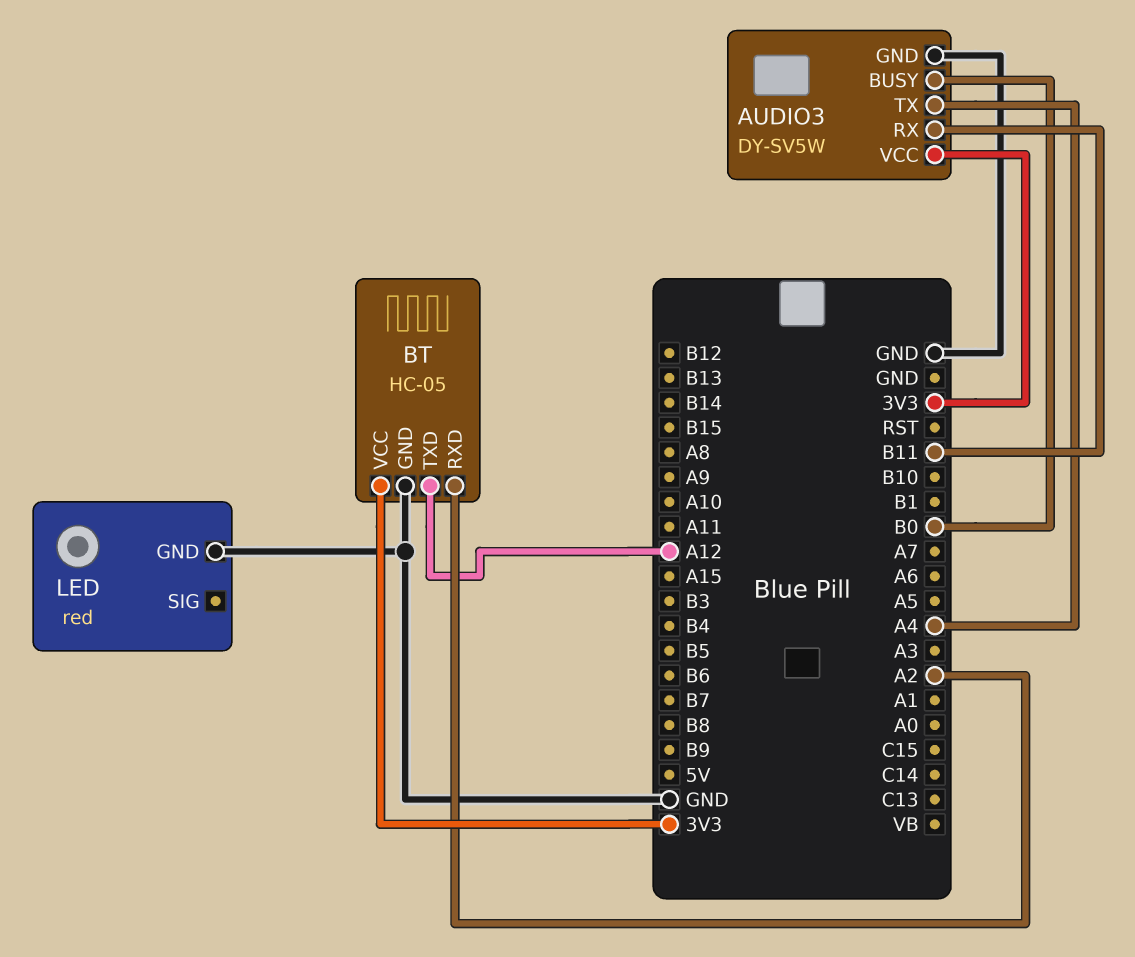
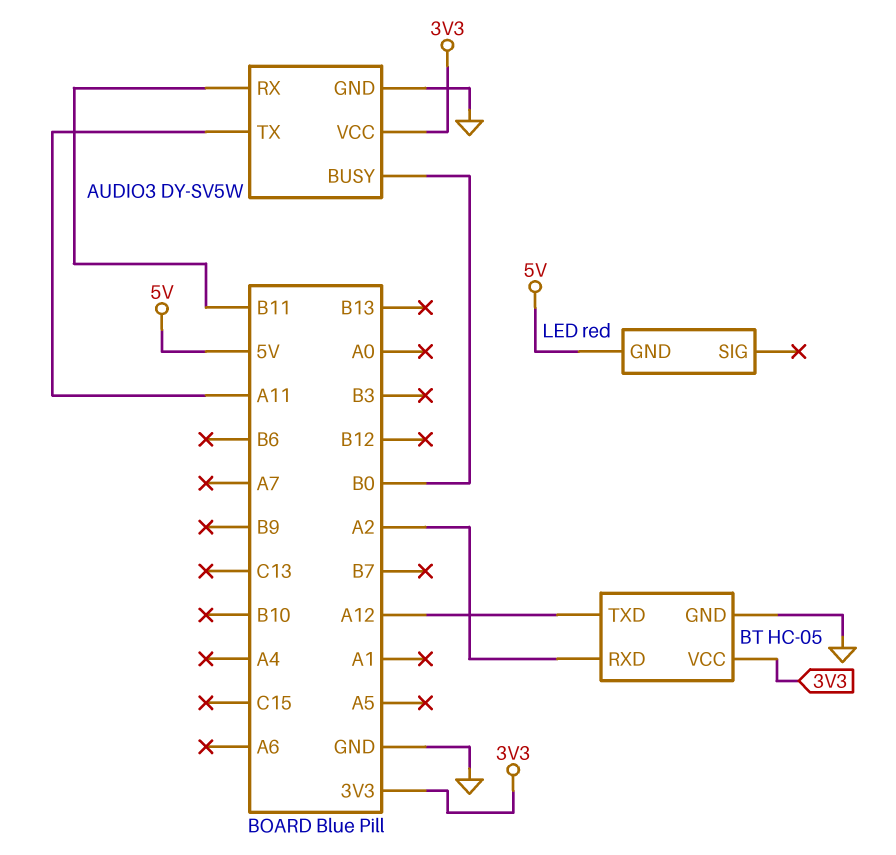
AUDIO3 pin TX: A4 -> A11
LED pin GND: GND -> 5V

